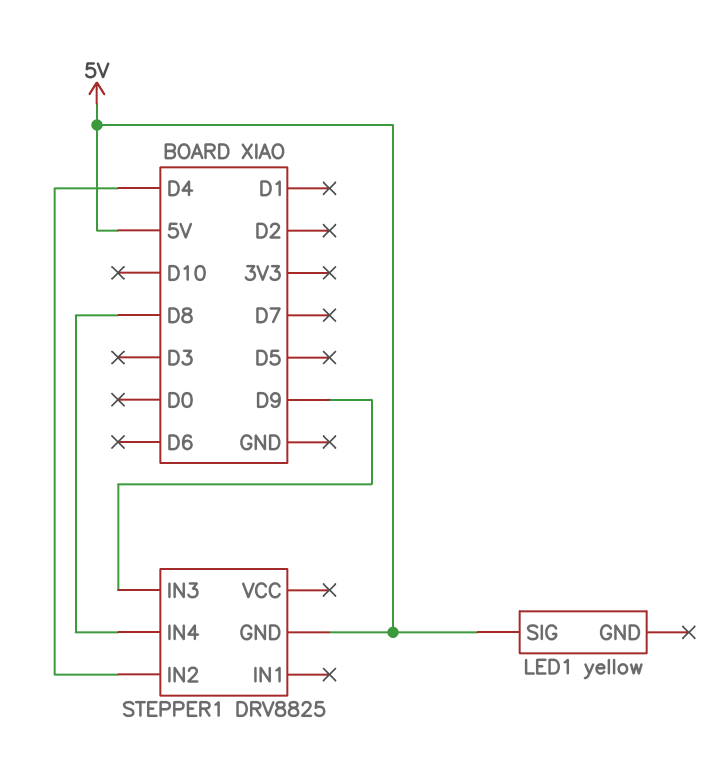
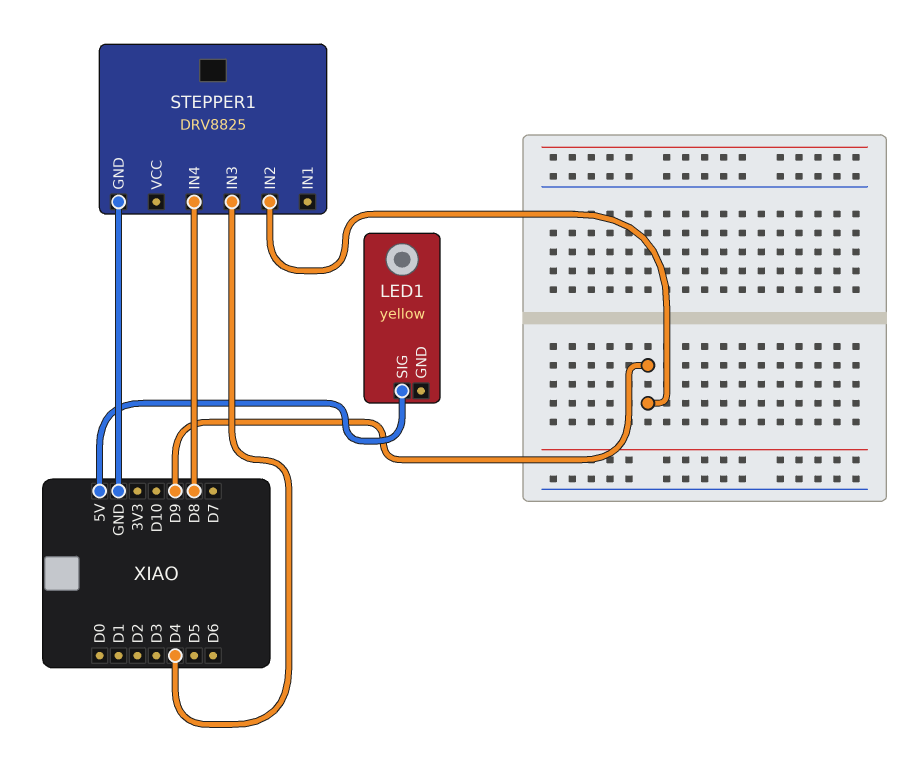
STEPPER1 pin GND: 5V -> GND
STEPPER1 pin IN2: D4 -> D9
STEPPER1 pin IN3: D9 -> D4

